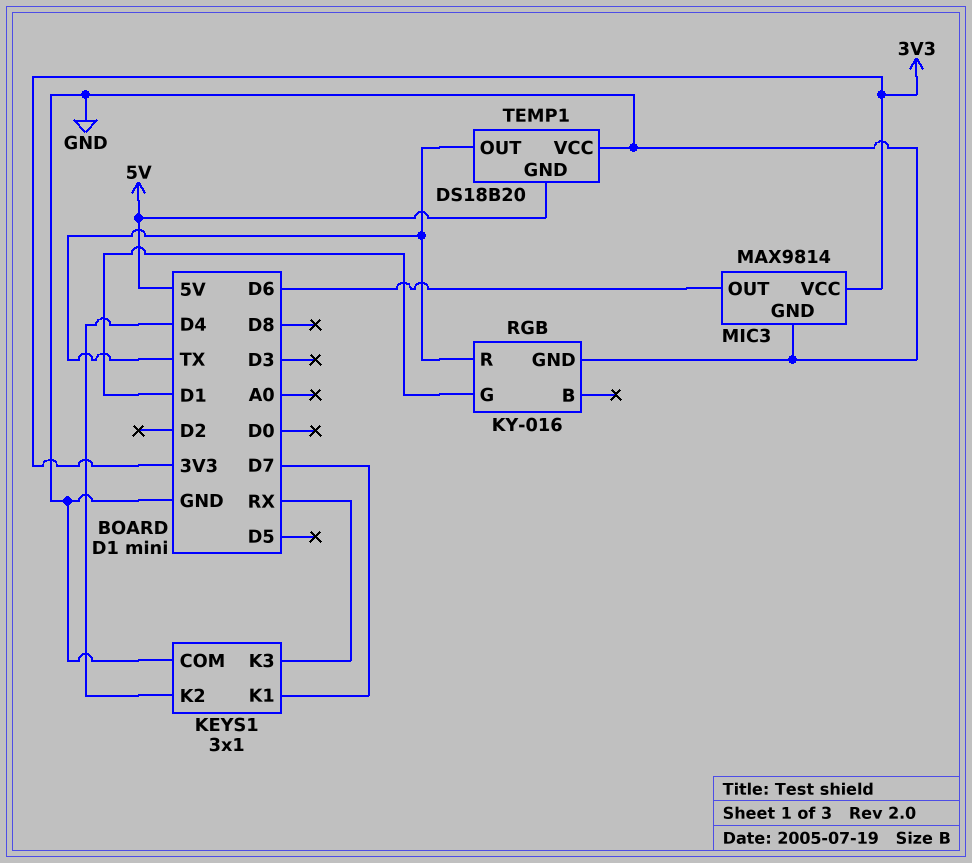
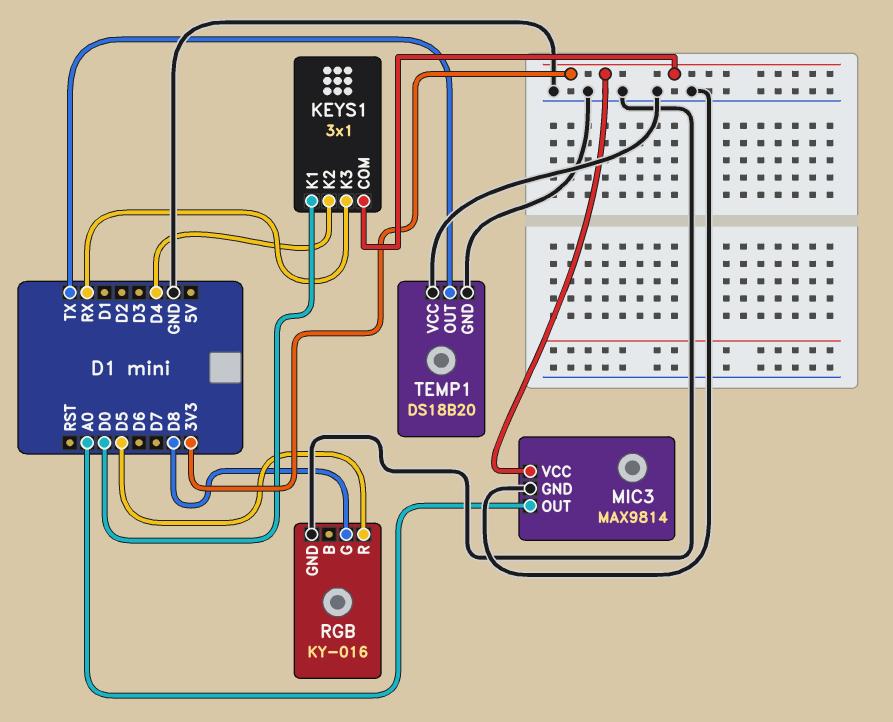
KEYS1 pin COM: GND -> 3V3
KEYS1 pin K1: D7 -> D0
MIC3 pin OUT: D6 -> A0
RGB pin G: D1 -> D8
RGB pin R: TX -> D5
TEMP1 pin GND: 5V -> GND

